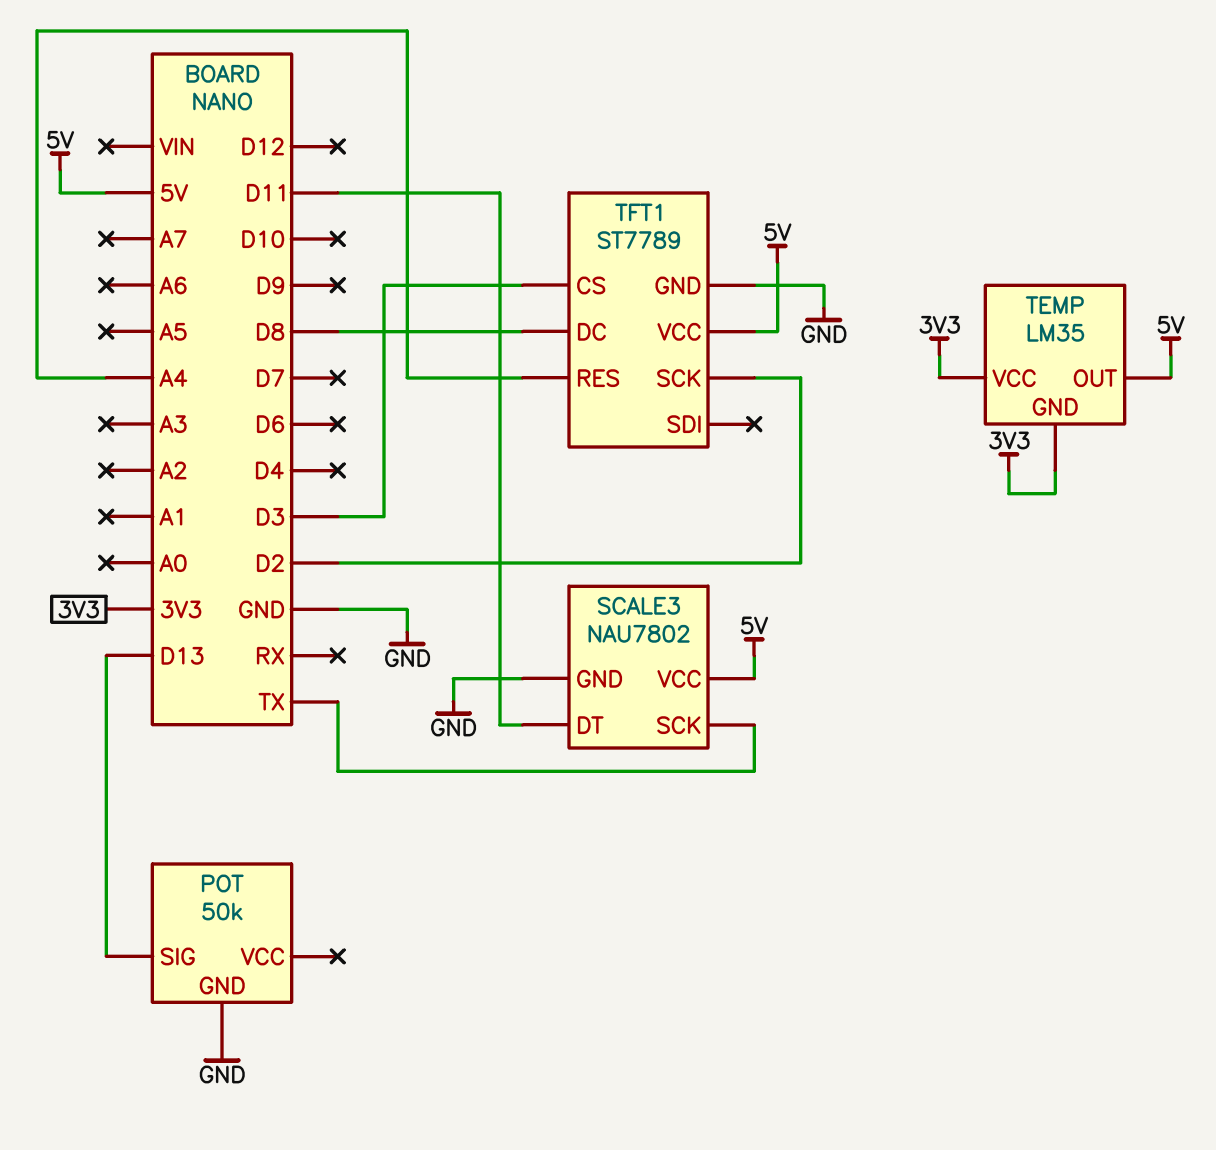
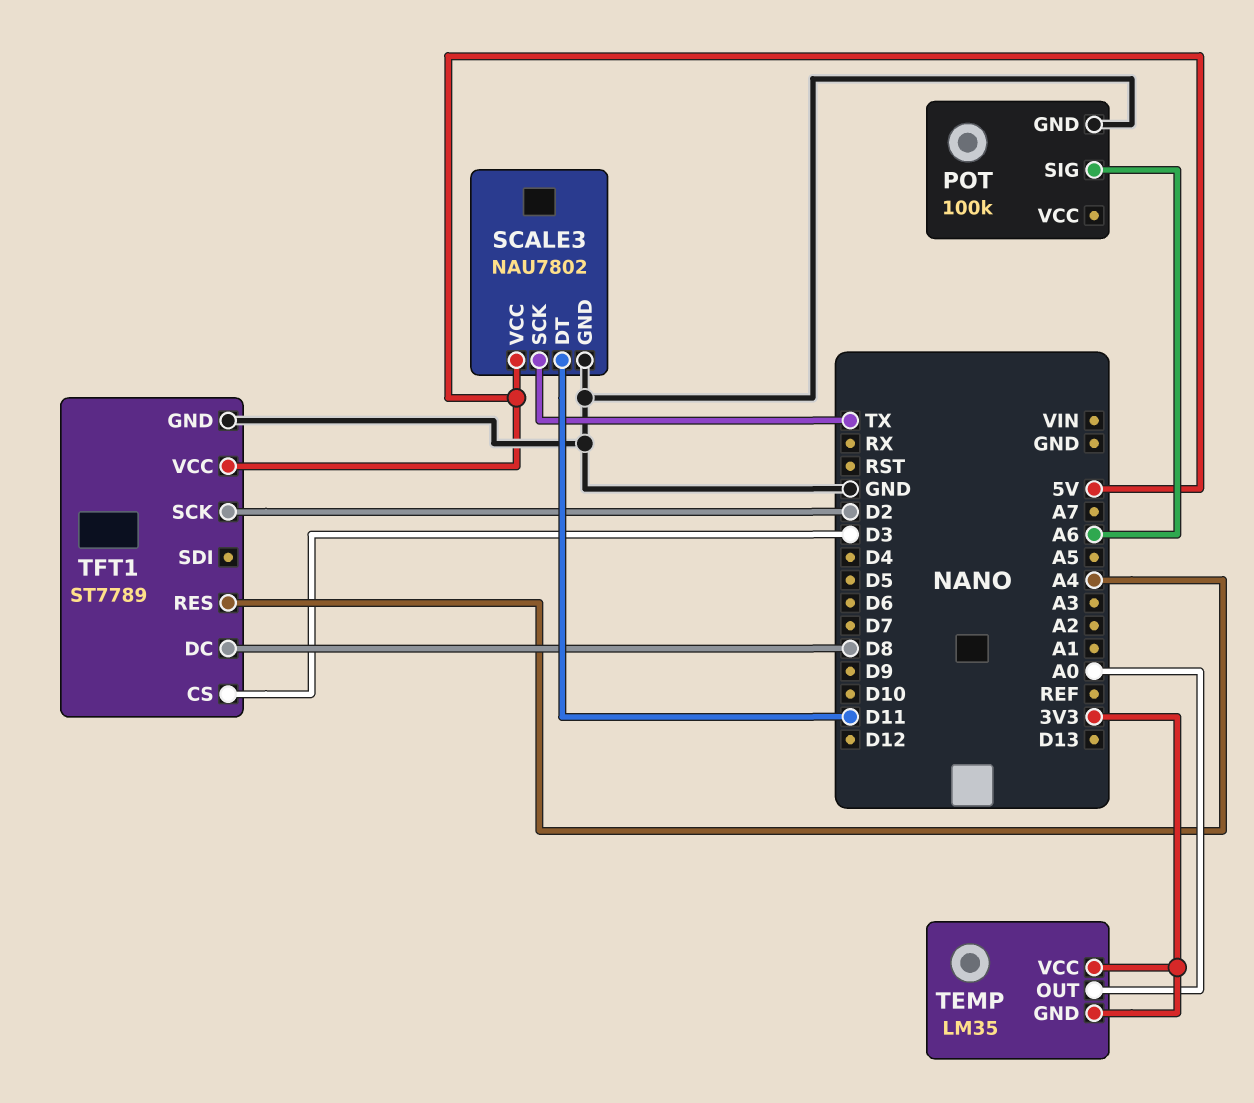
POT: 50k -> 100k
POT pin SIG: D13 -> A6
TEMP pin OUT: 5V -> A0

